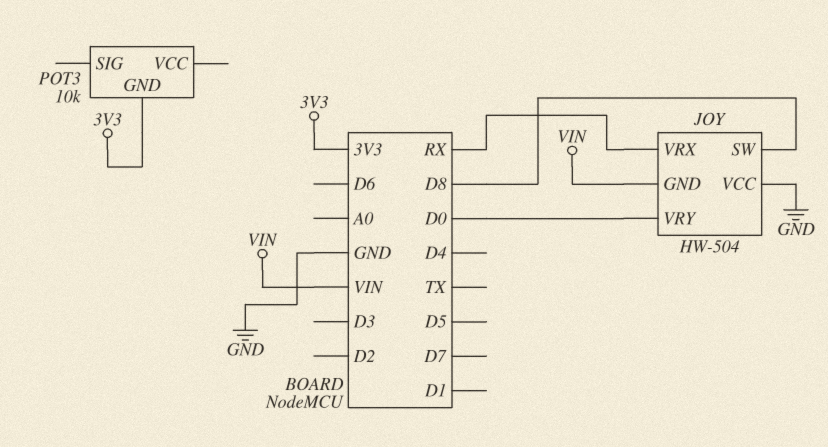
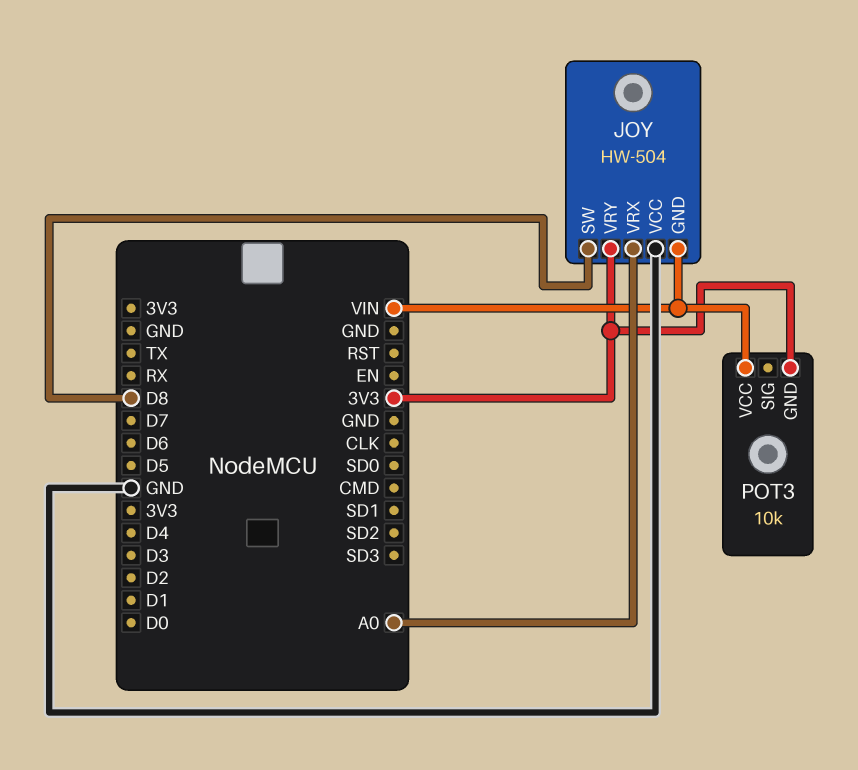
JOY pin VRX: RX -> A0
JOY pin VRY: D0 -> 3V3
POT3 pin VCC: none -> VIN

